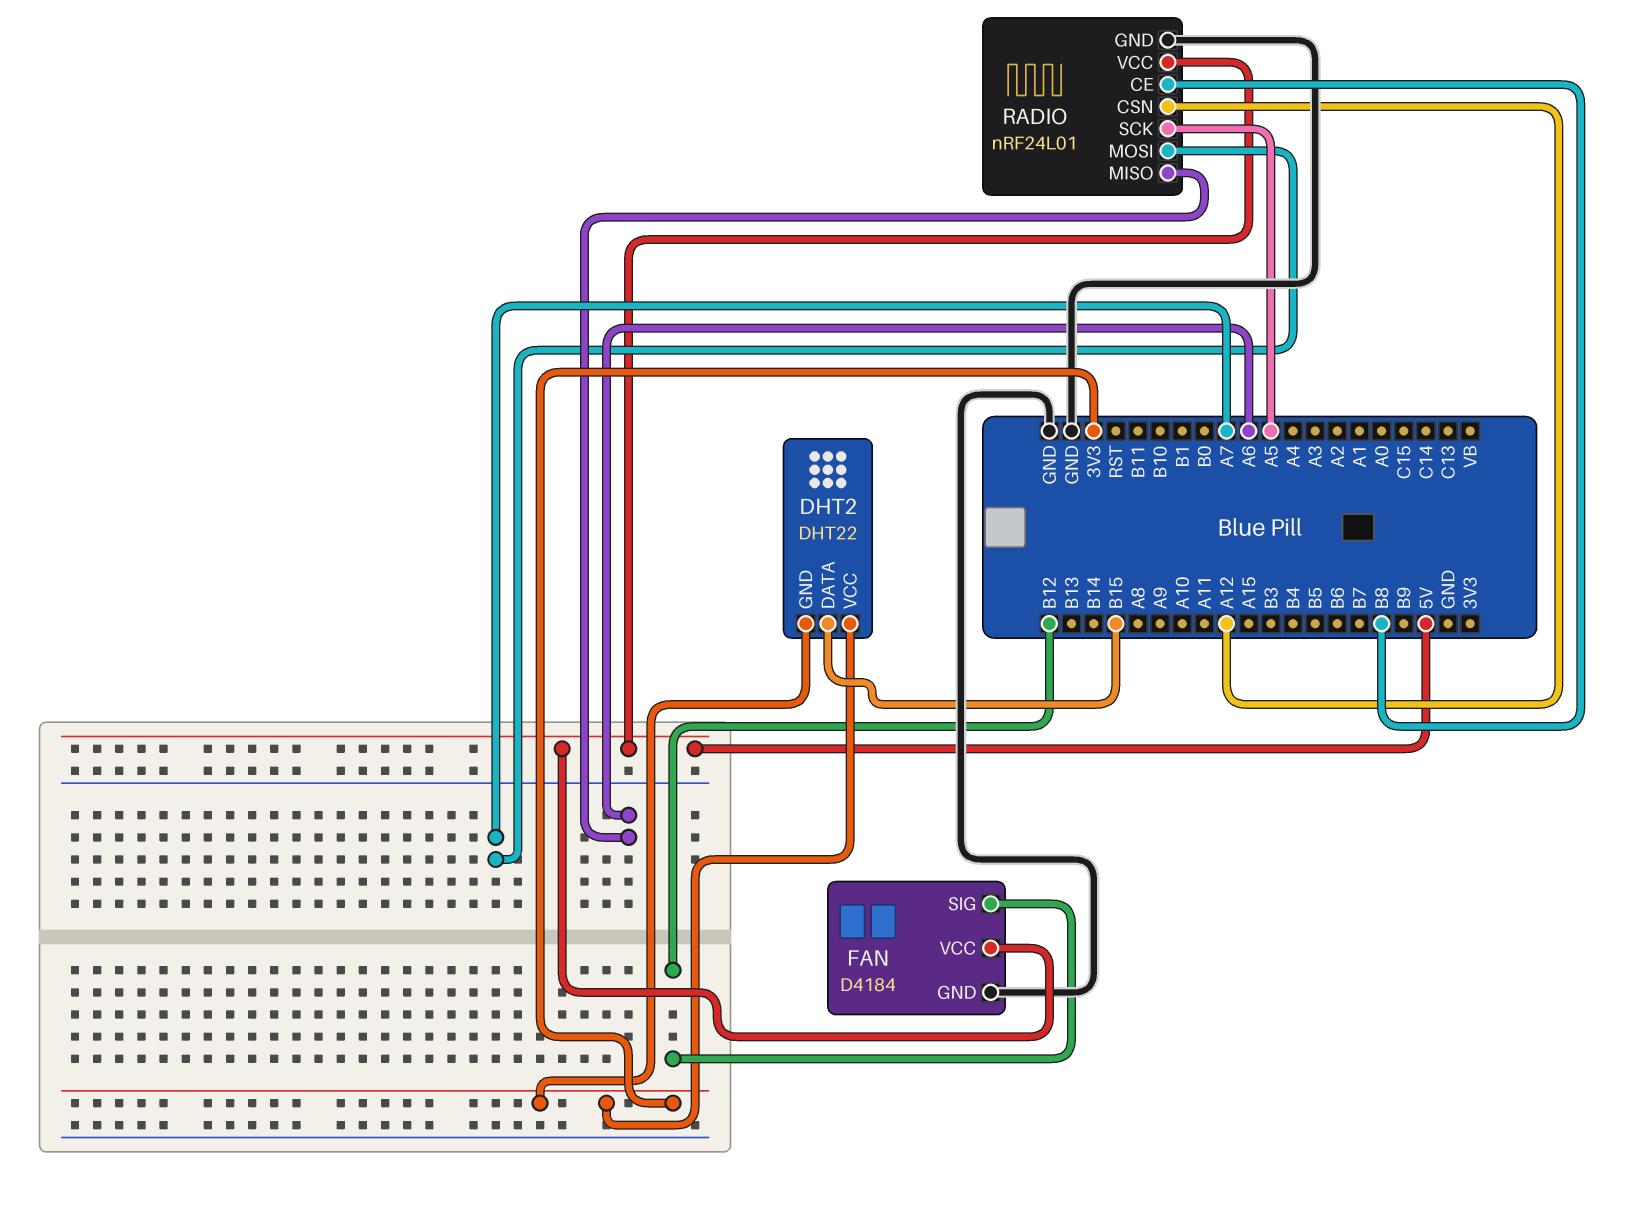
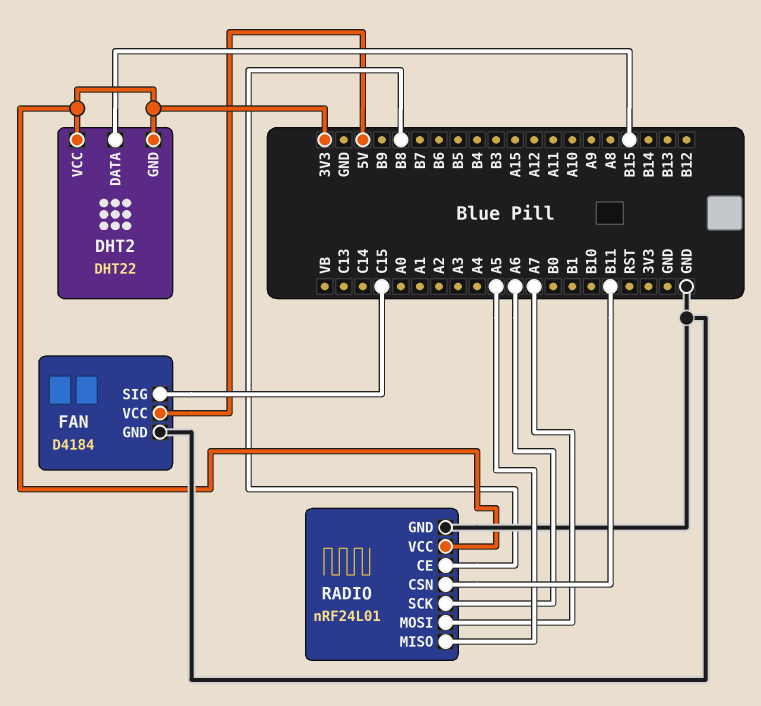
FAN pin SIG: B12 -> C15
RADIO pin CSN: A12 -> B11
RADIO pin MISO: A6 -> A5
RADIO pin SCK: A5 -> A6
RADIO pin VCC: 5V -> 3V3

